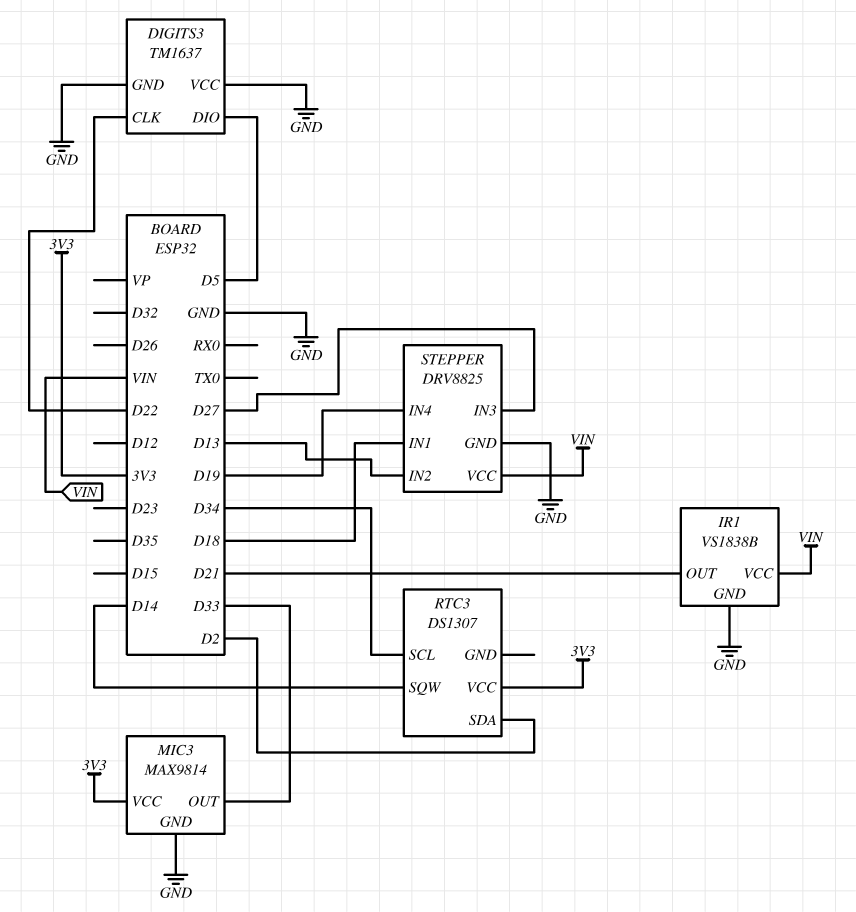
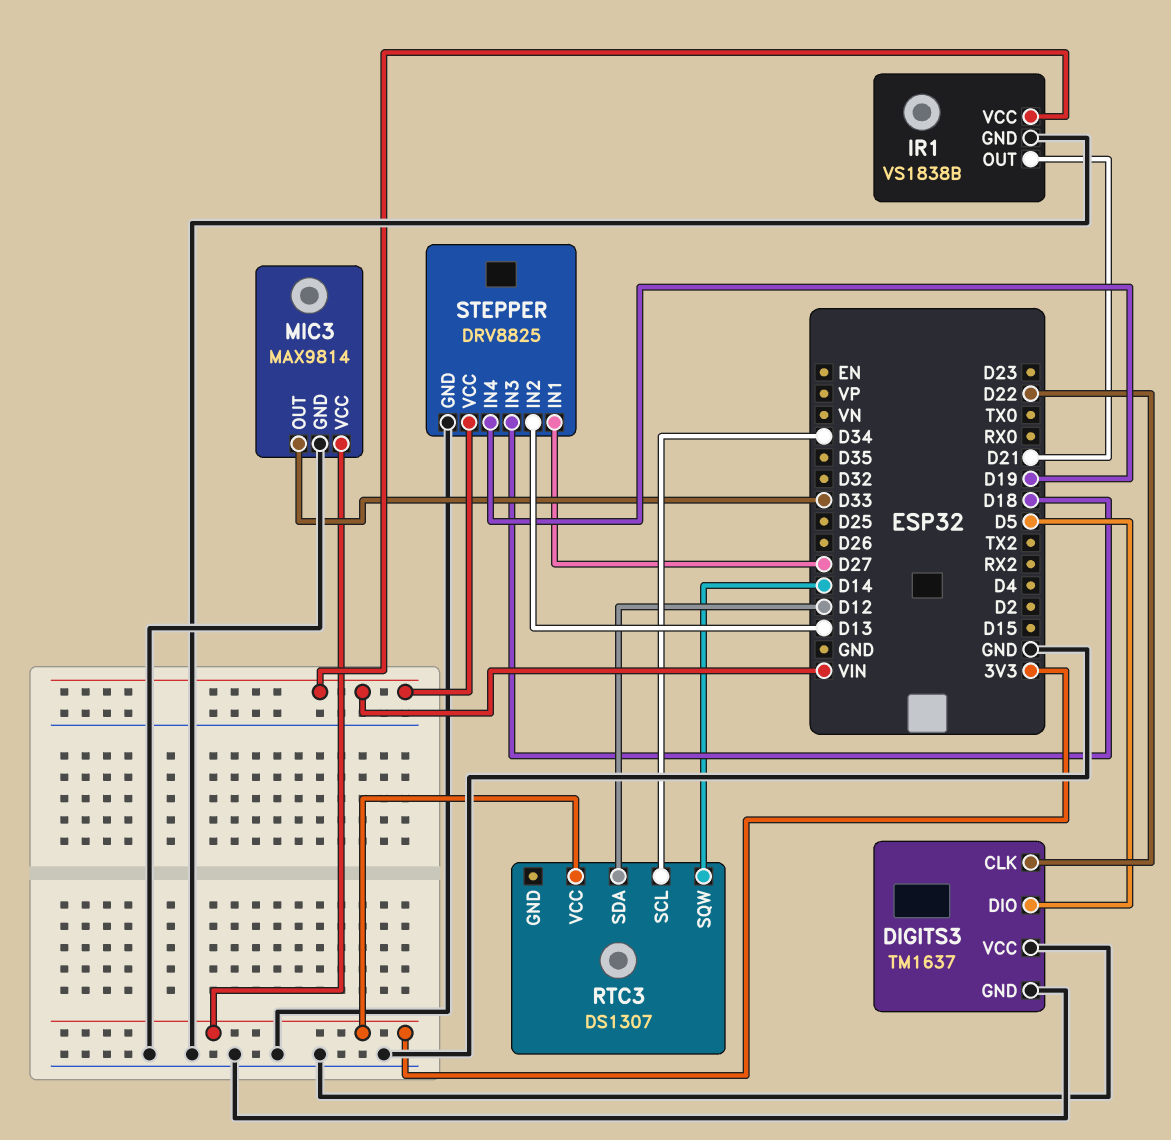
RTC3 pin SDA: D2 -> D12
STEPPER pin IN1: D18 -> D27
STEPPER pin IN3: D27 -> D18

